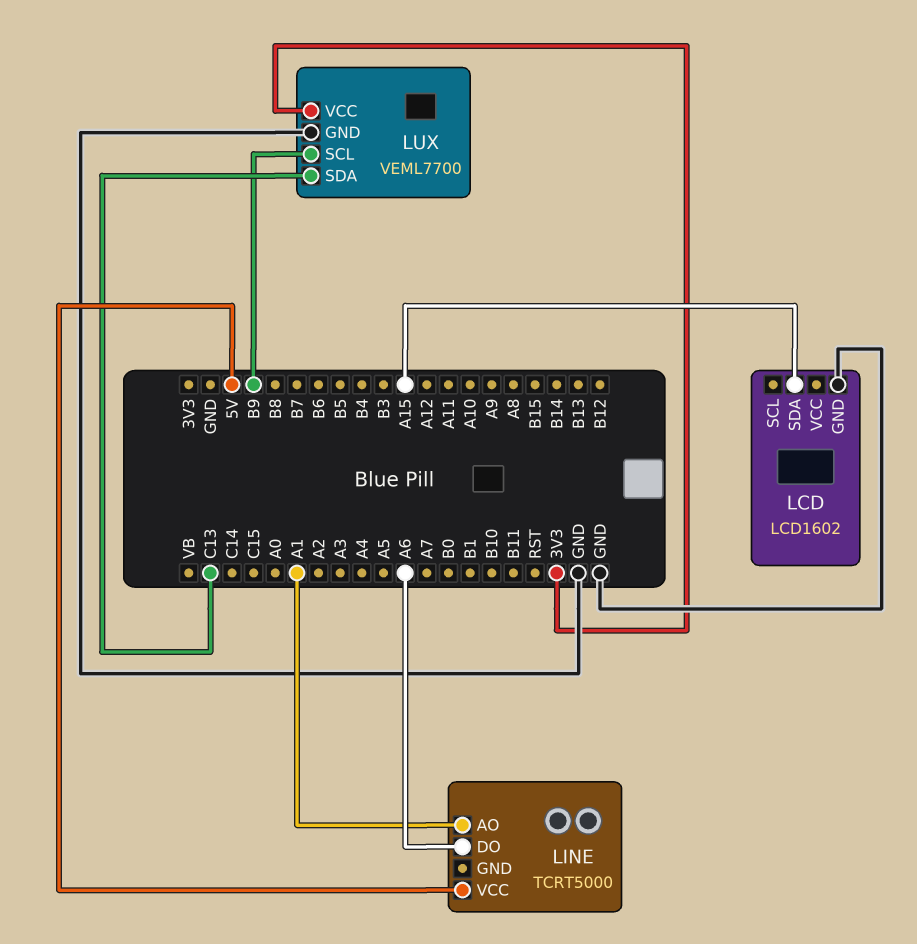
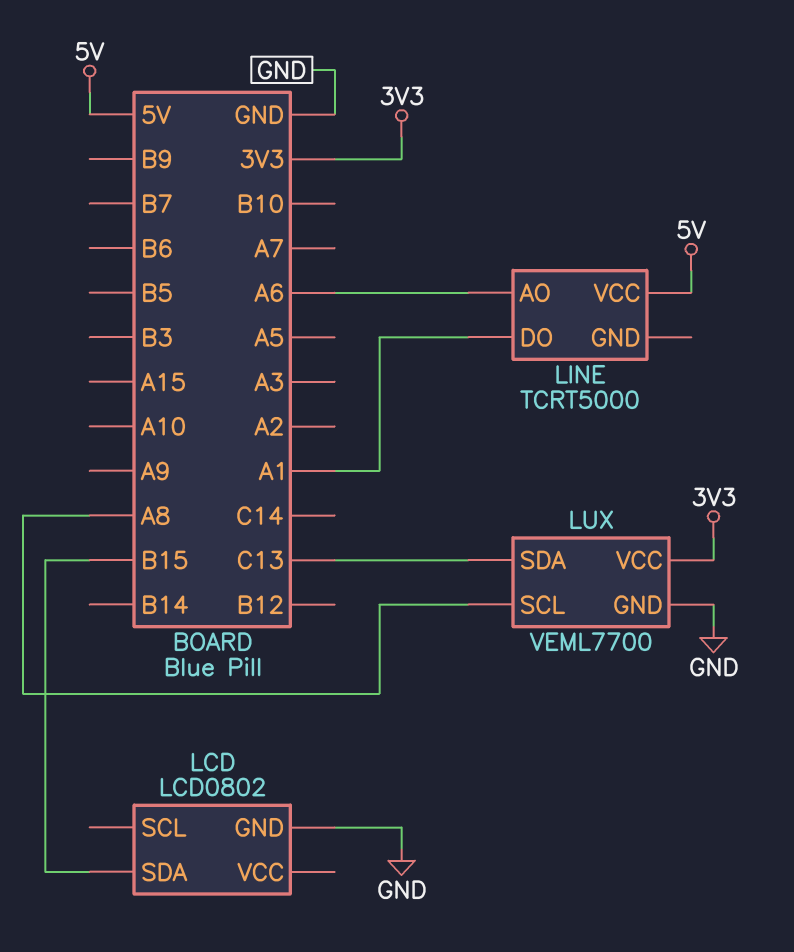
LCD: LCD1602 -> LCD0802
LCD pin SDA: A15 -> B15
LINE pin AO: A1 -> A6
LINE pin DO: A6 -> A1
LUX pin SCL: B9 -> A8

